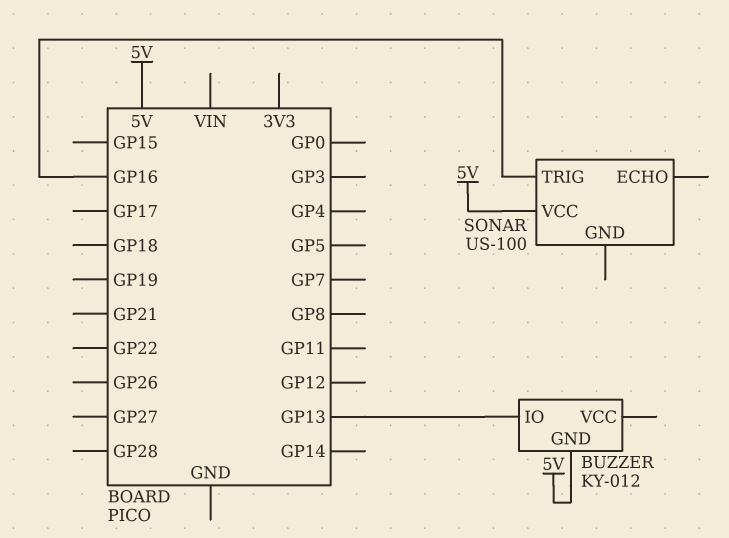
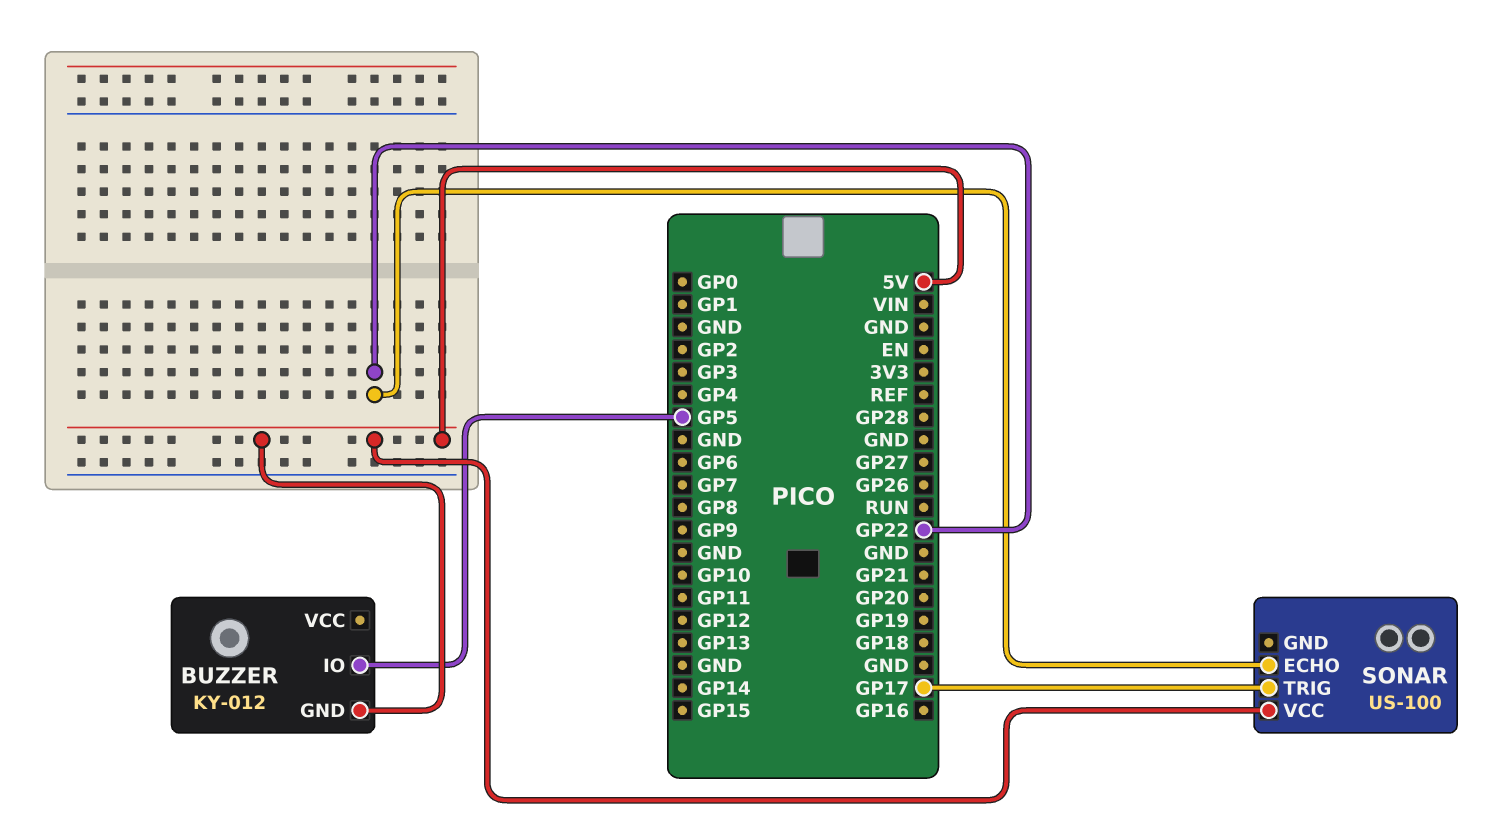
BUZZER pin IO: GP13 -> GP5
SONAR pin ECHO: none -> GP22
SONAR pin TRIG: GP16 -> GP17

